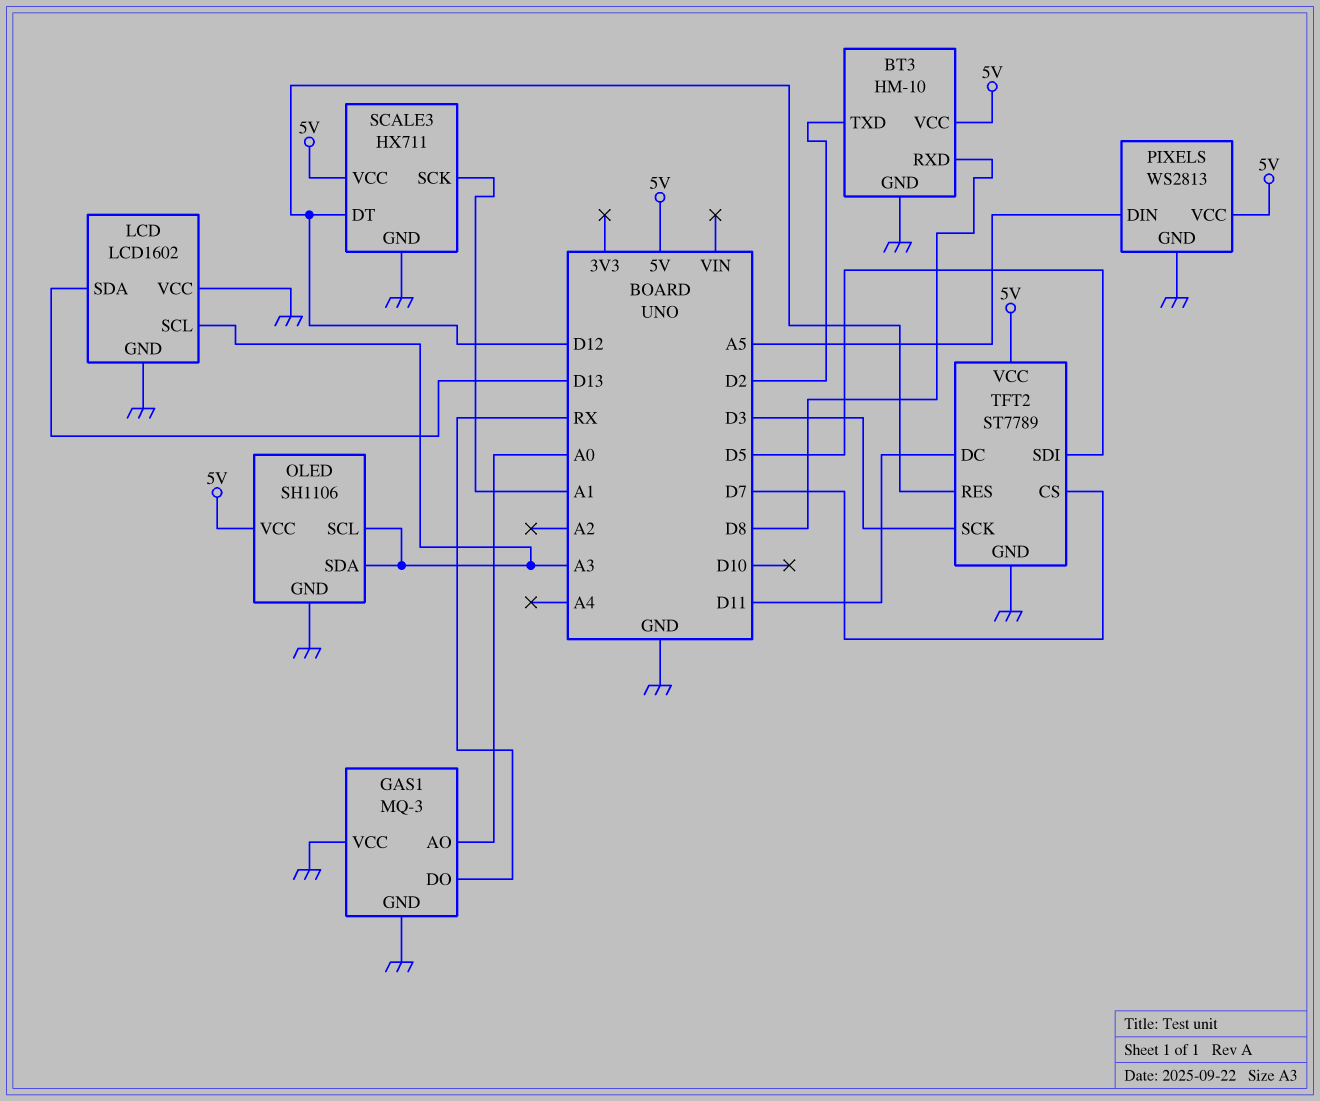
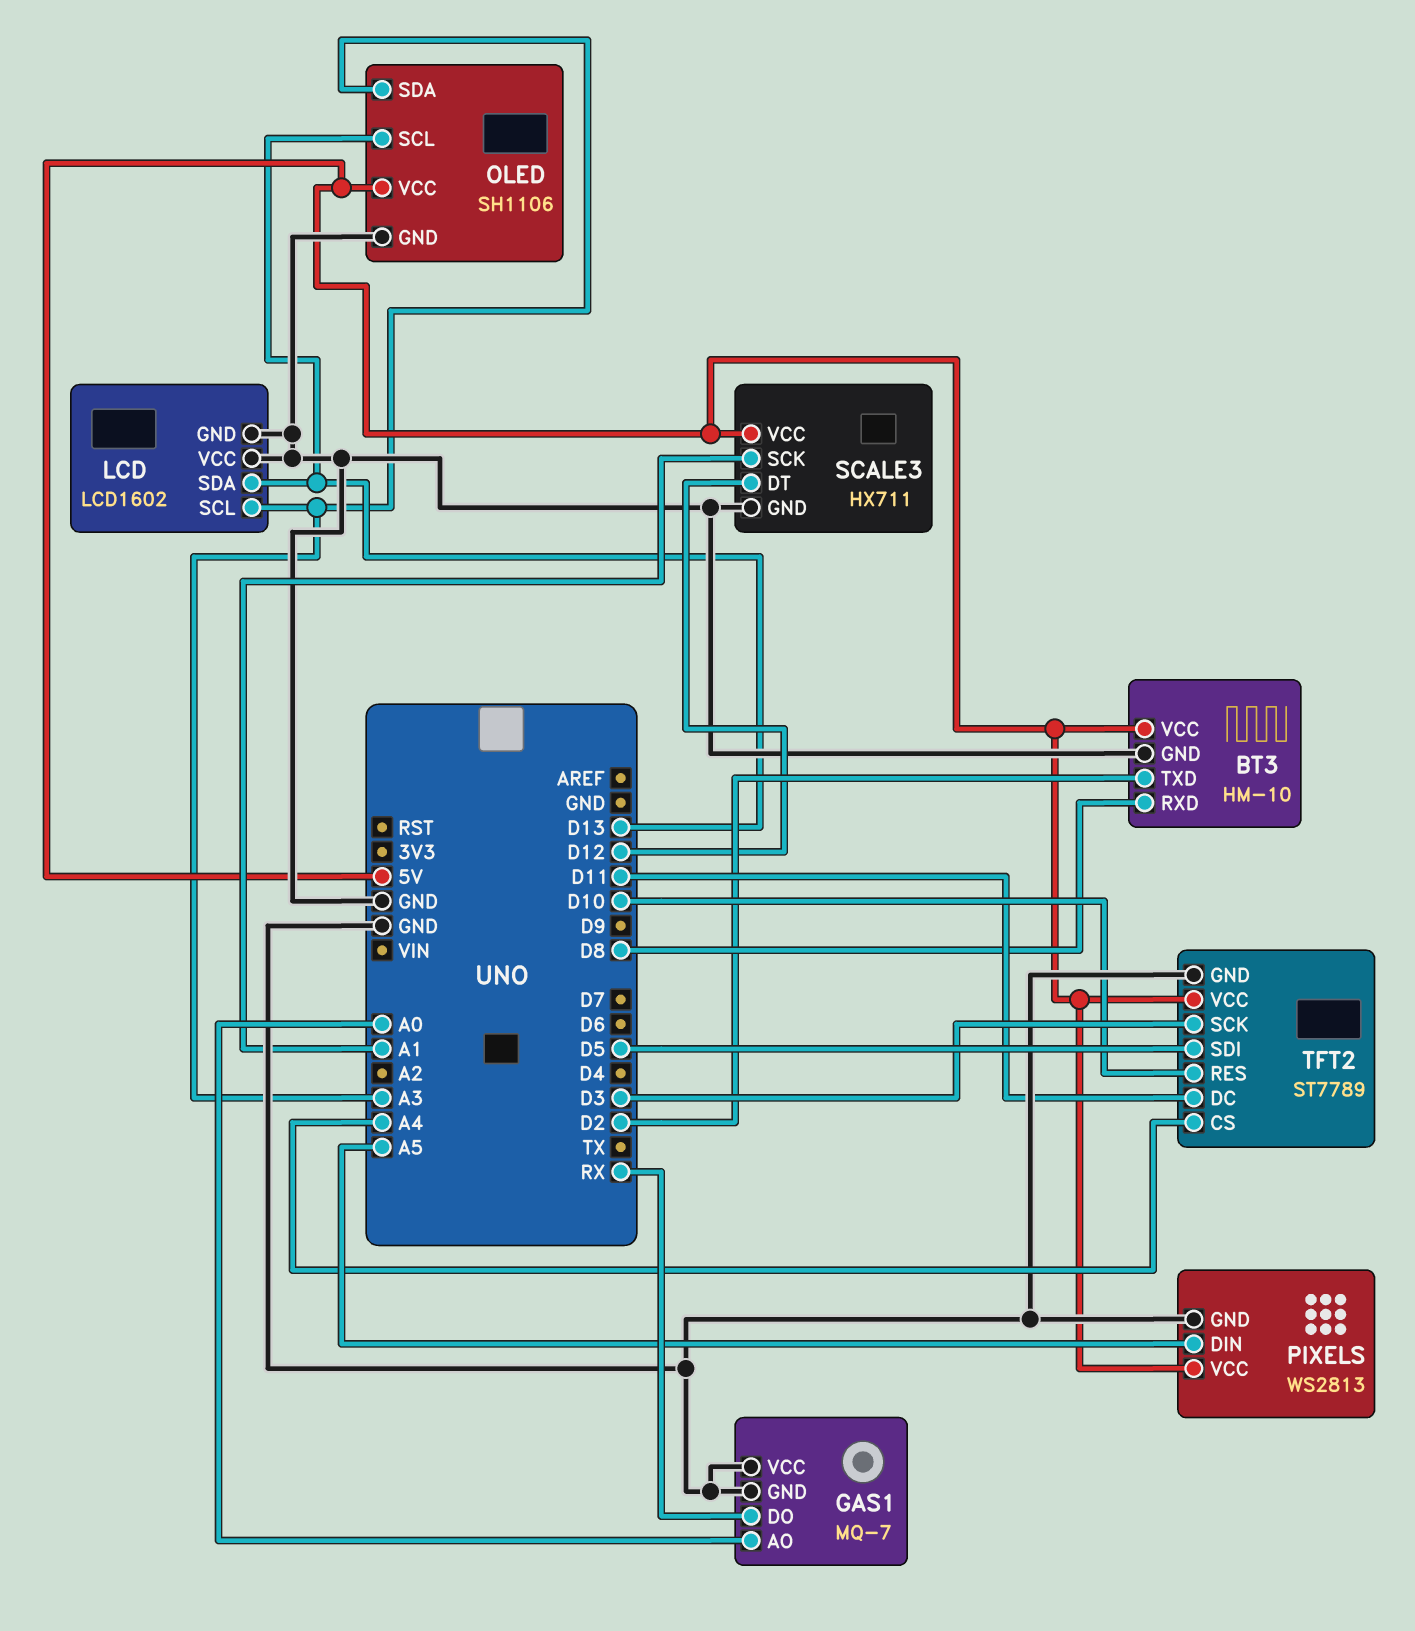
GAS1: MQ-3 -> MQ-7
OLED pin SCL: A3 -> D13
TFT2 pin CS: D7 -> A4
TFT2 pin RES: D12 -> D10

